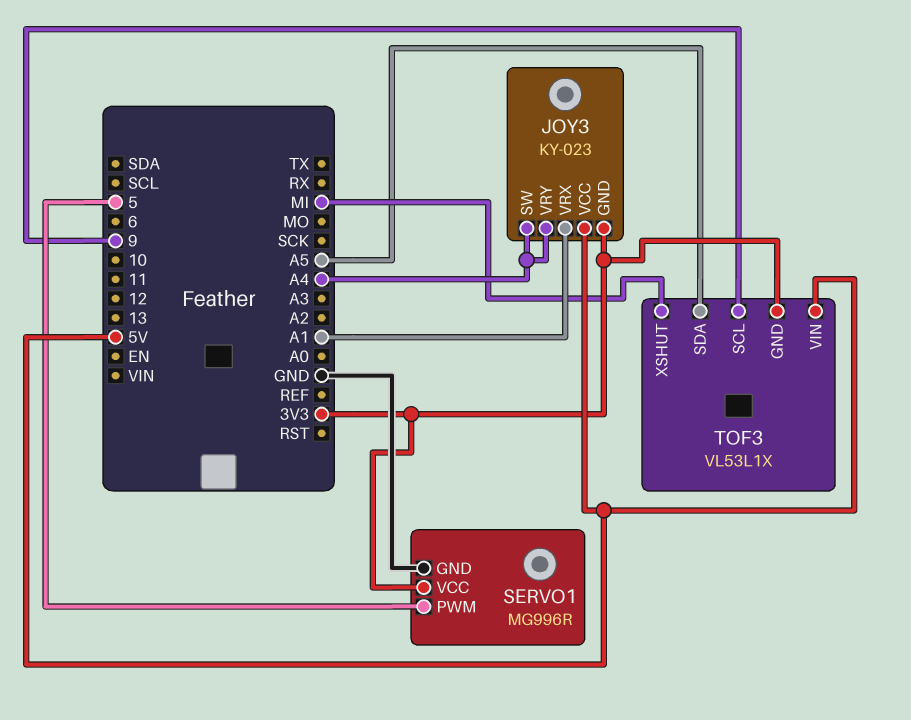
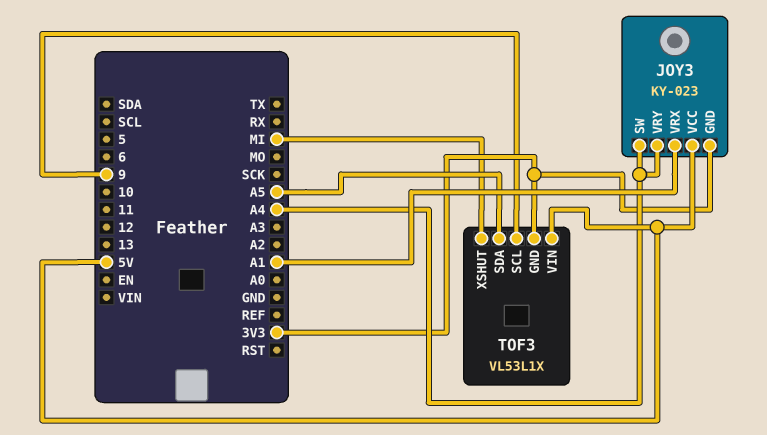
SERVO1: MG996R -> none
SERVO1 pin GND: GND -> none
SERVO1 pin PWM: 5 -> none
SERVO1 pin VCC: 3V3 -> none

